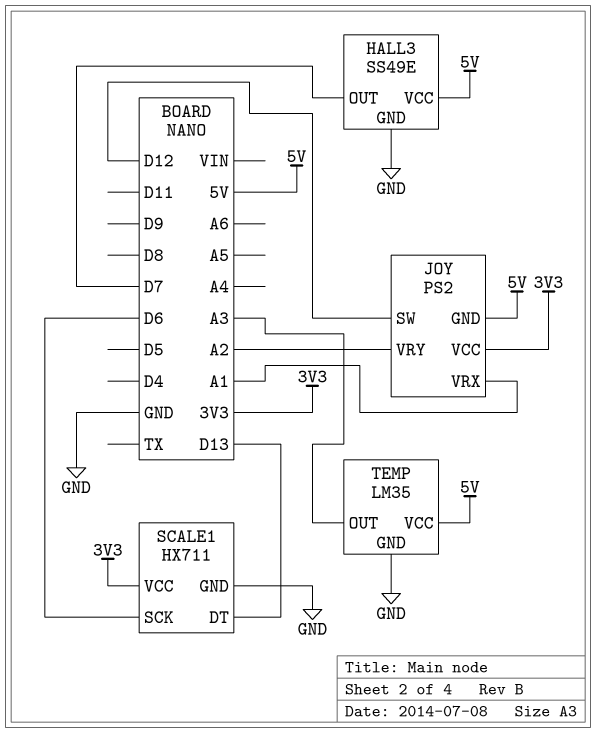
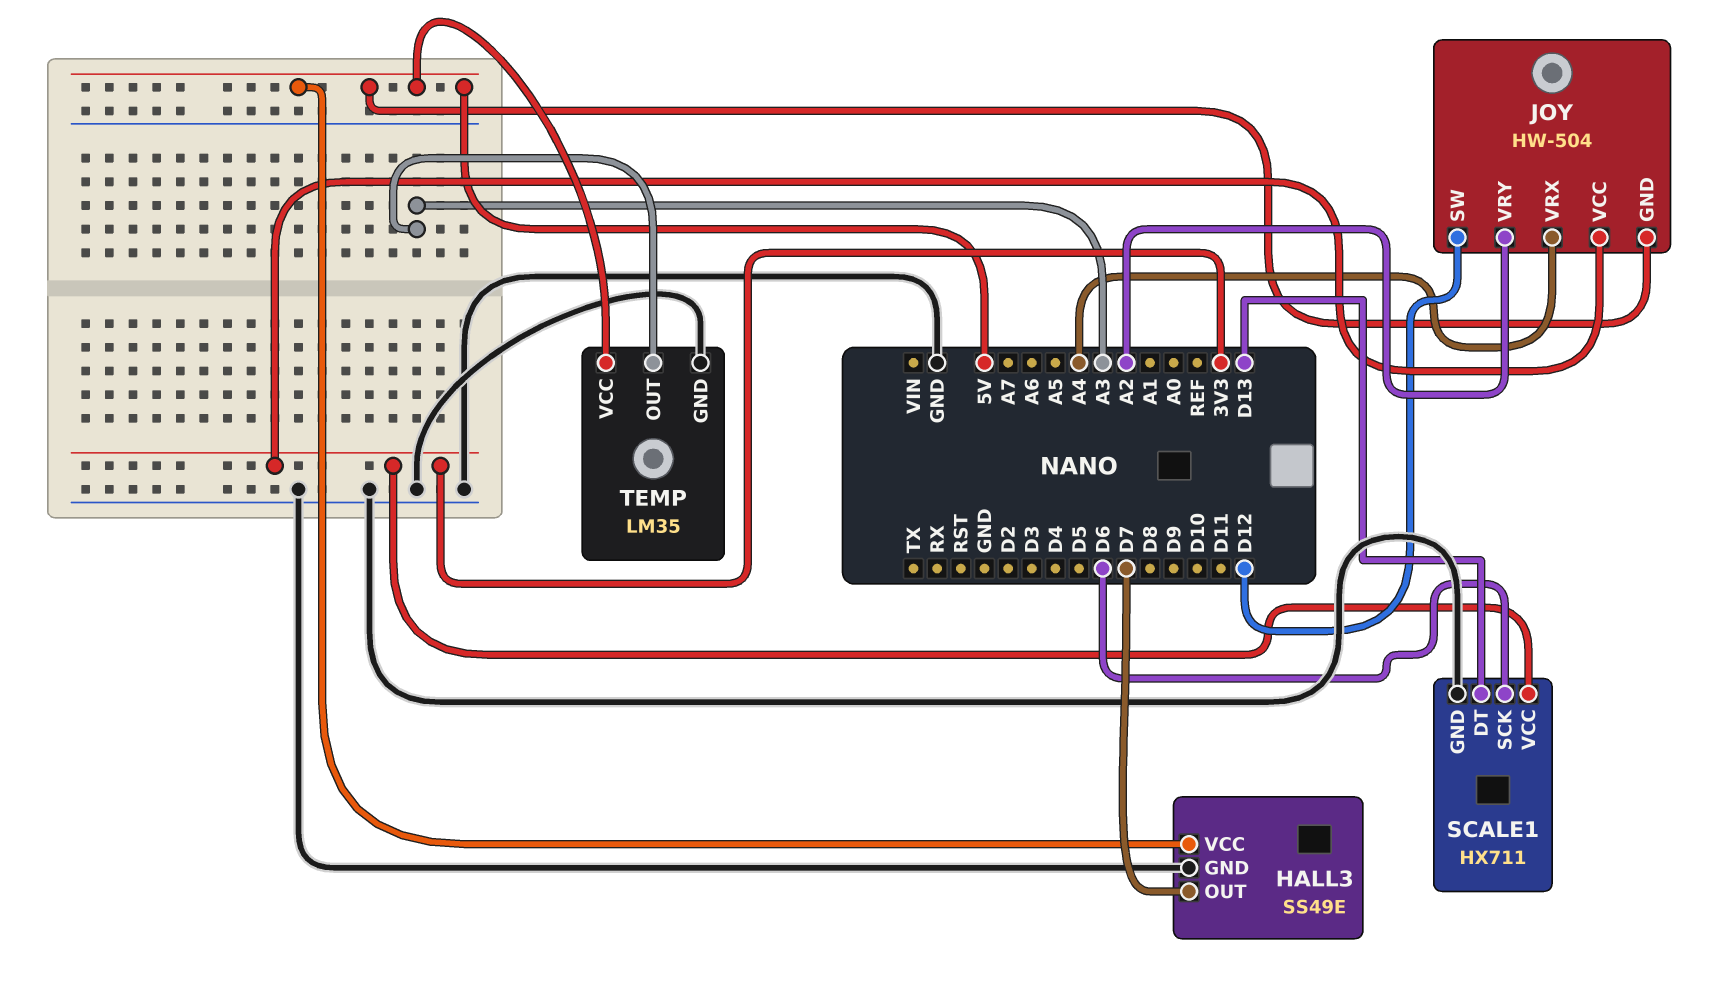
JOY: PS2 -> HW-504
JOY pin VRX: A1 -> A4

